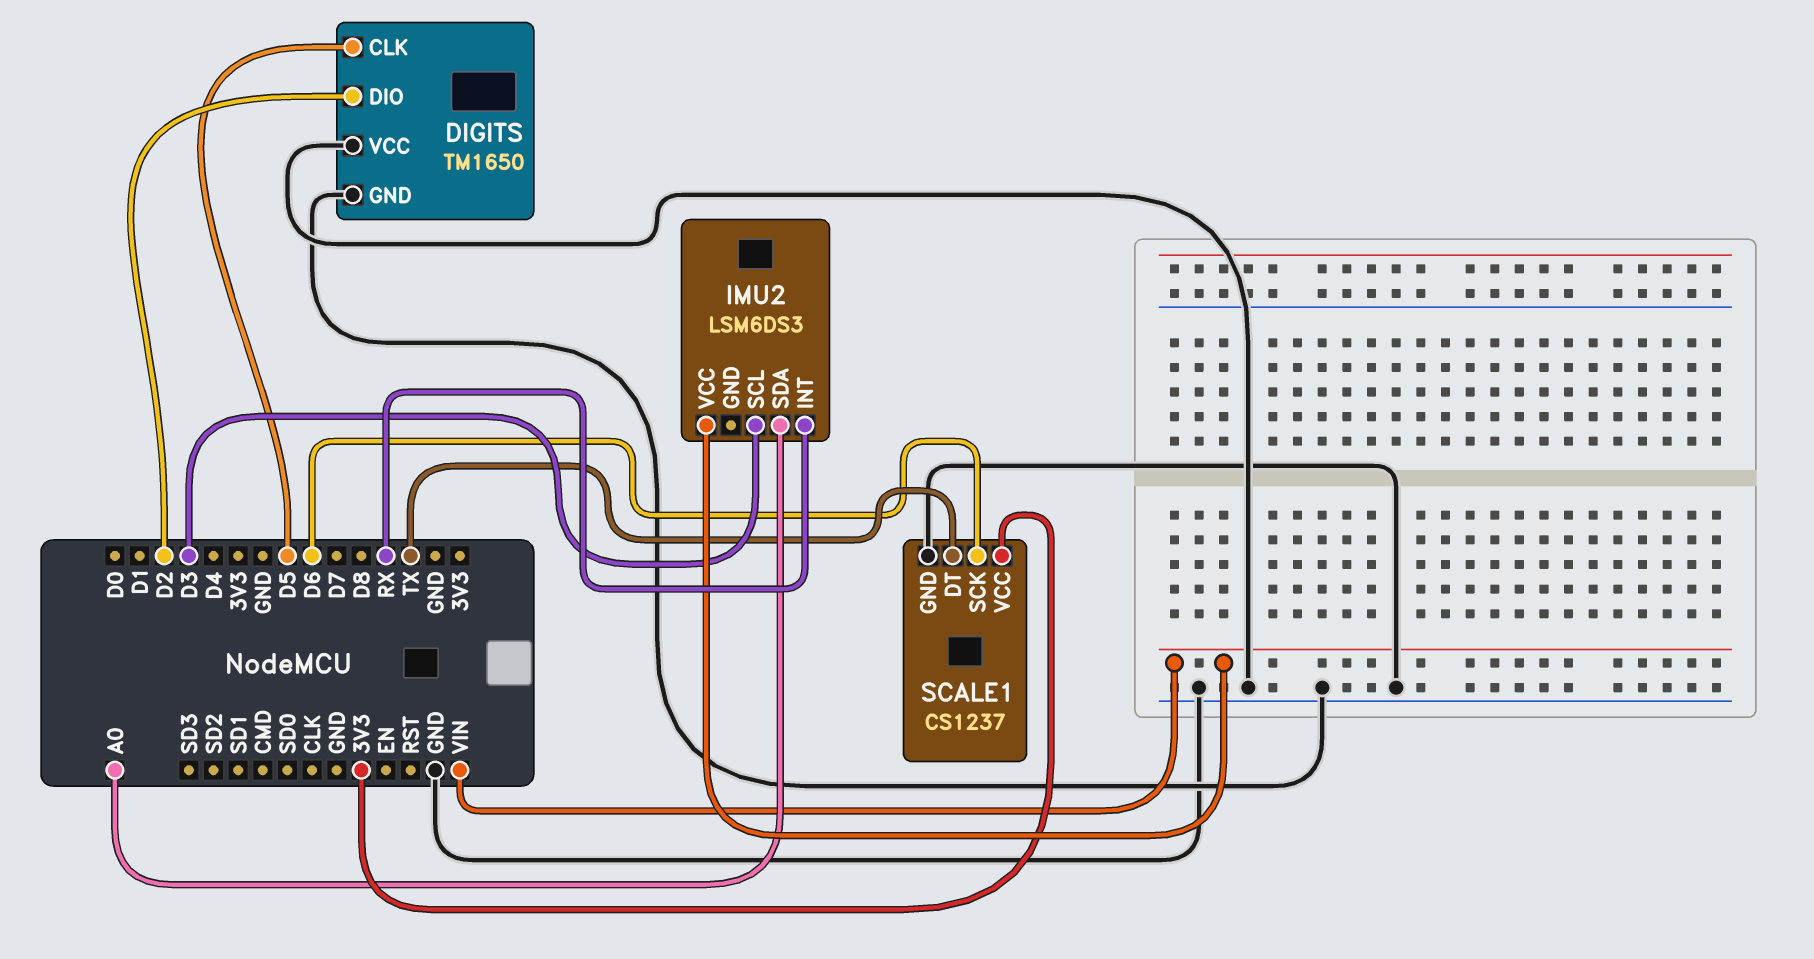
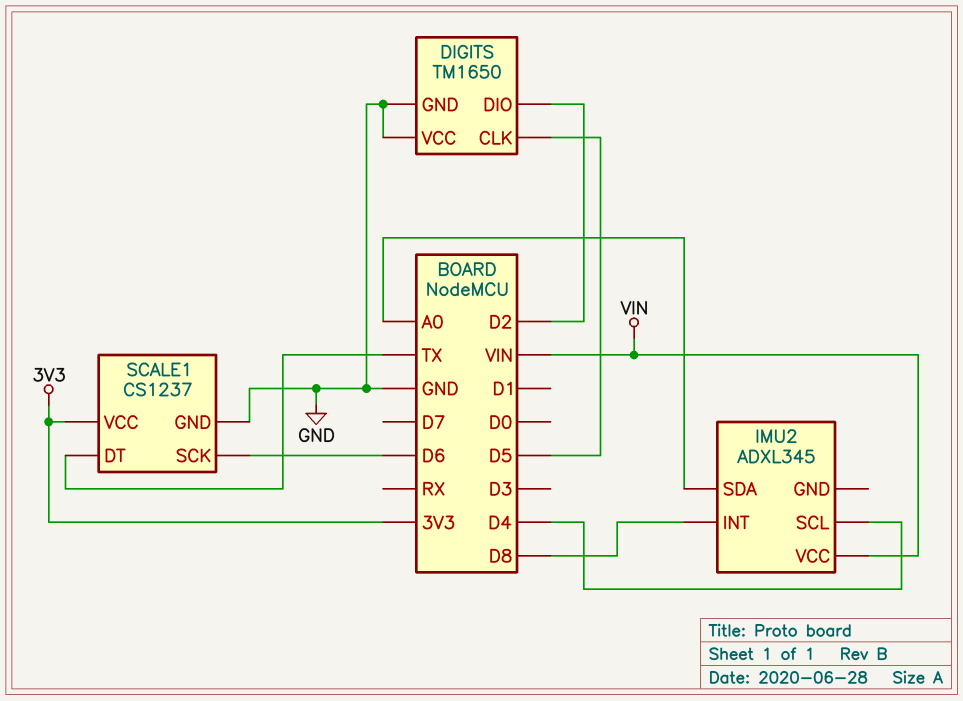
IMU2: LSM6DS3 -> ADXL345
IMU2 pin INT: RX -> D8
IMU2 pin SCL: D3 -> D4

